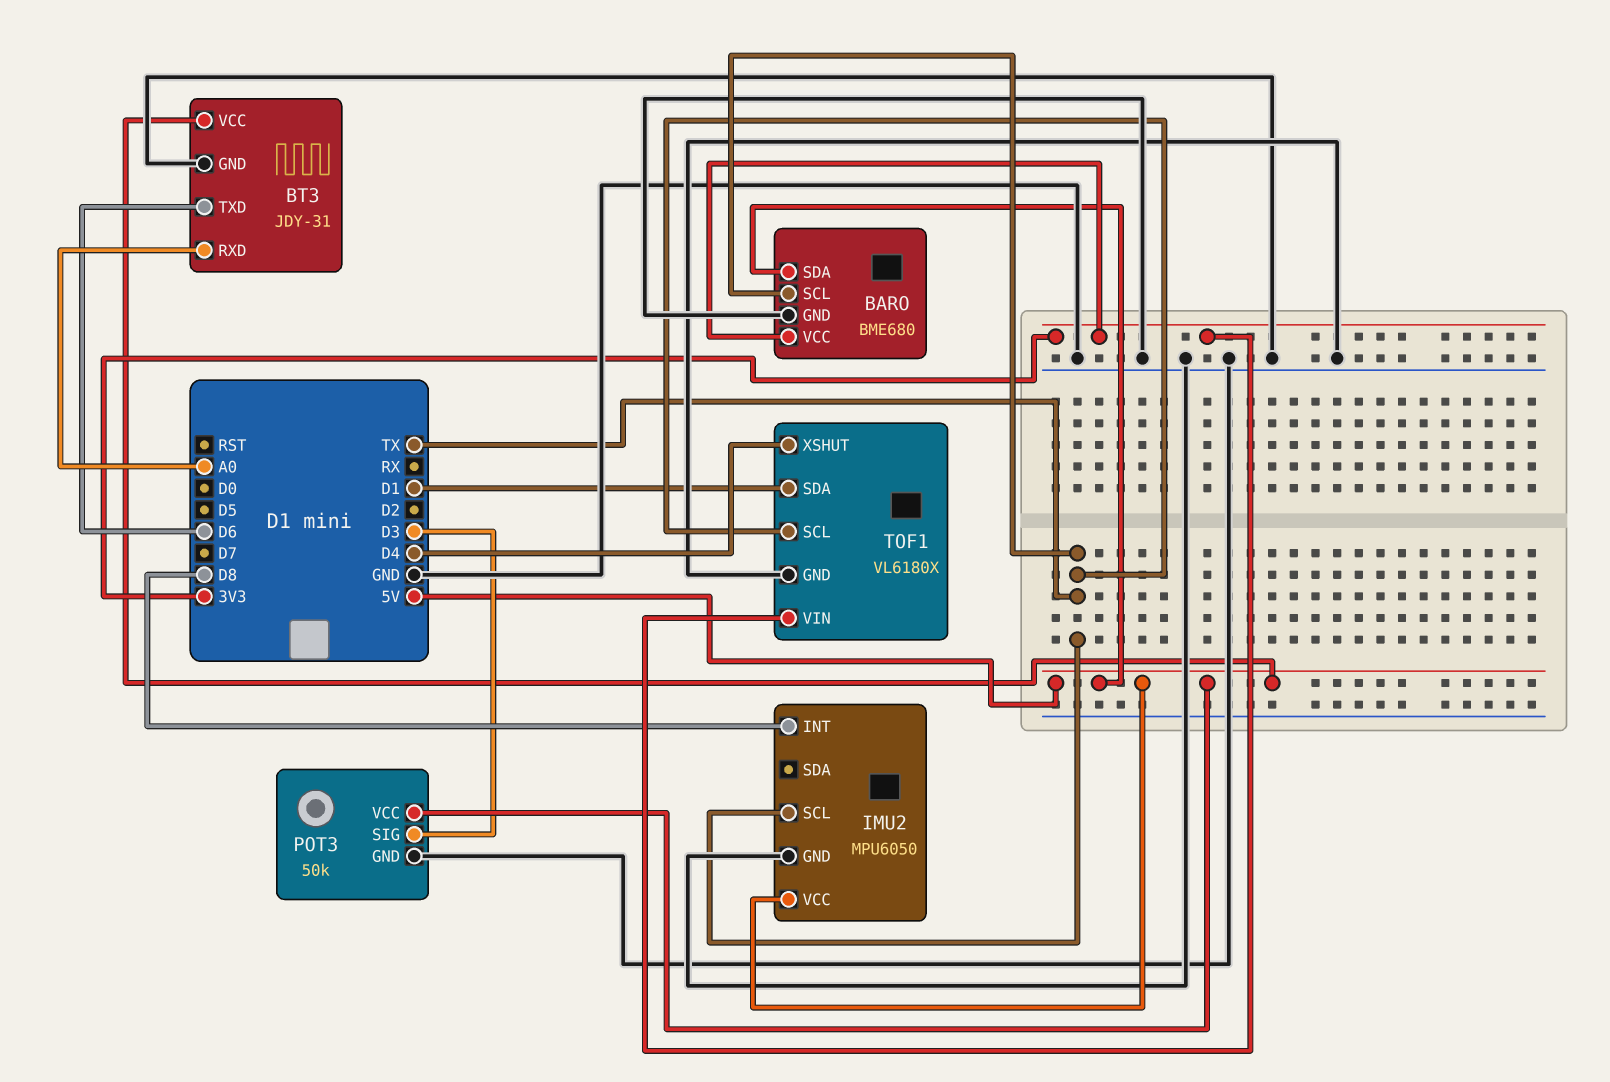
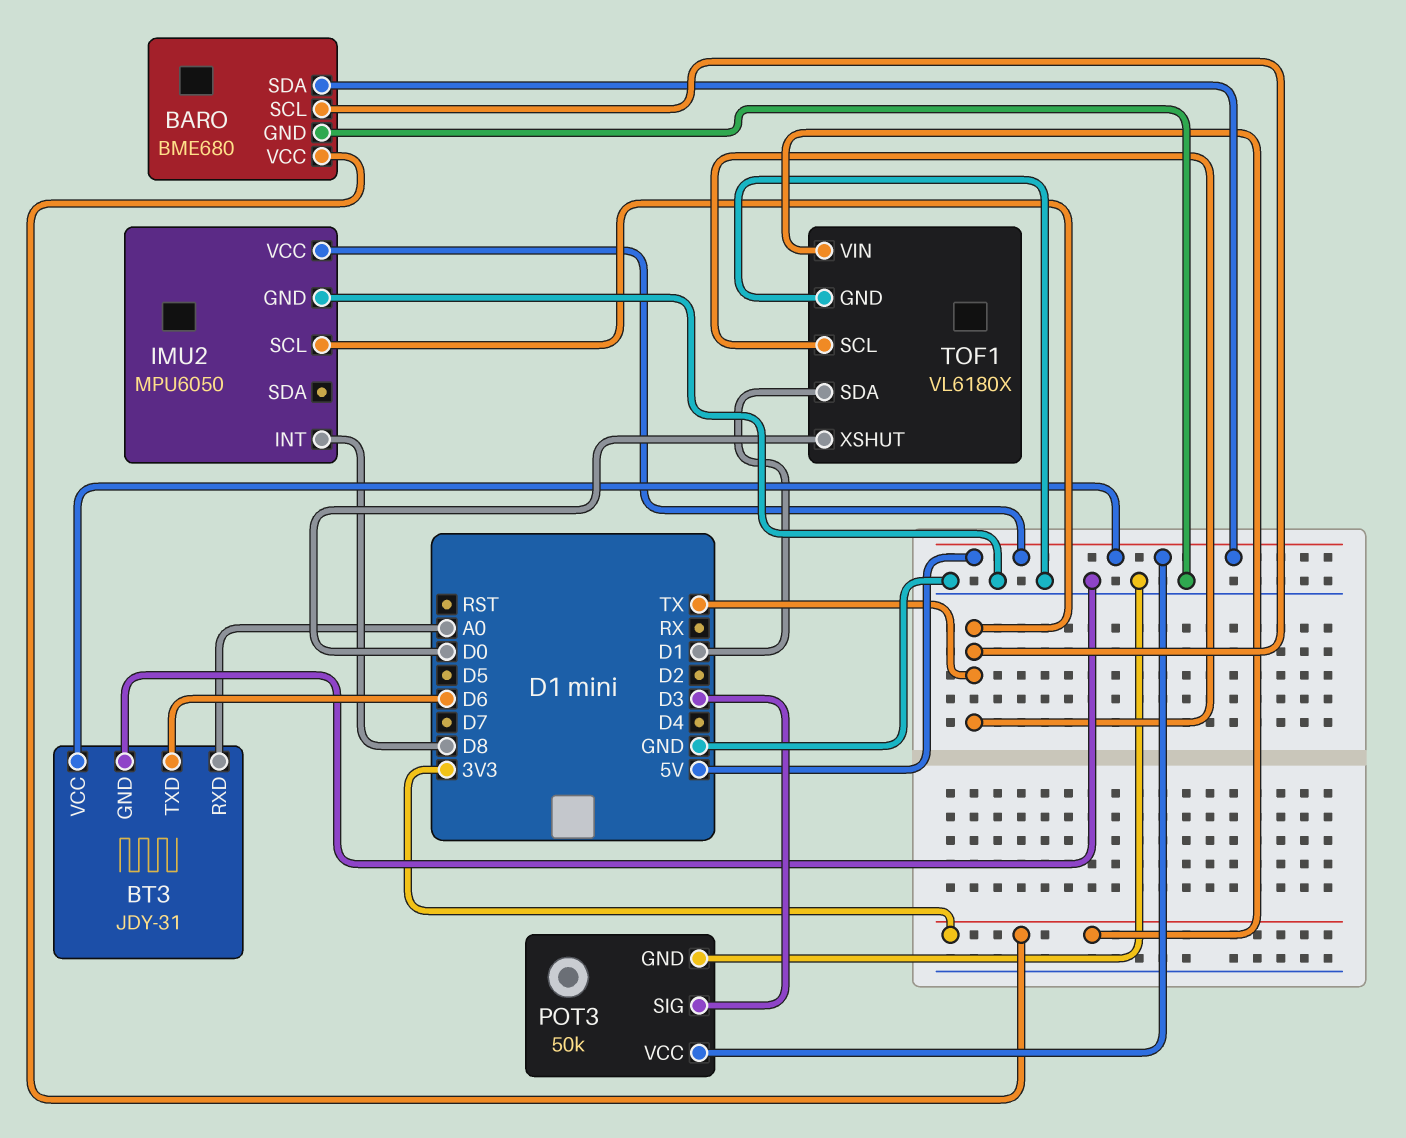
TOF1 pin XSHUT: D4 -> D0

